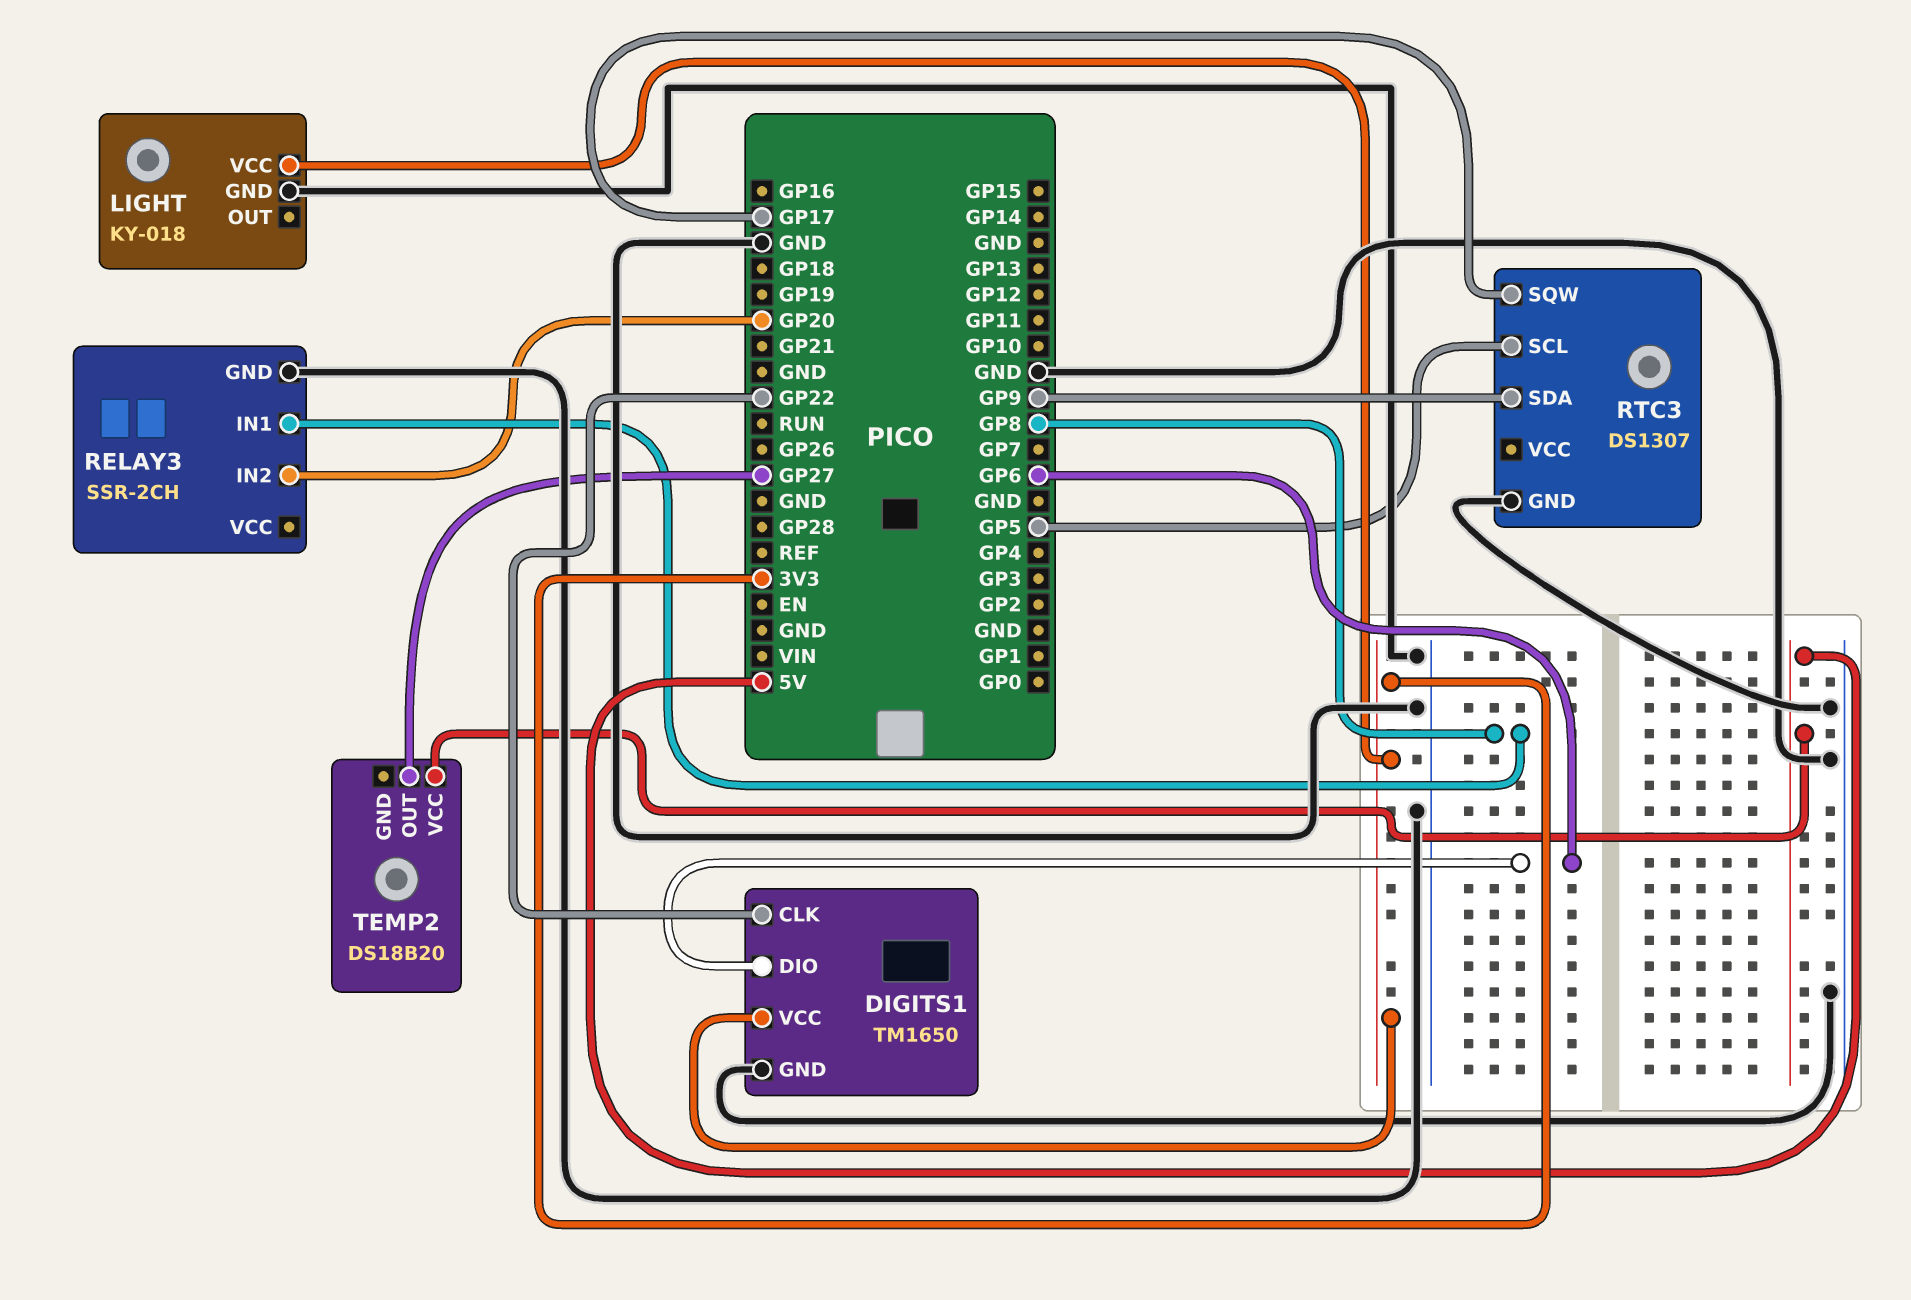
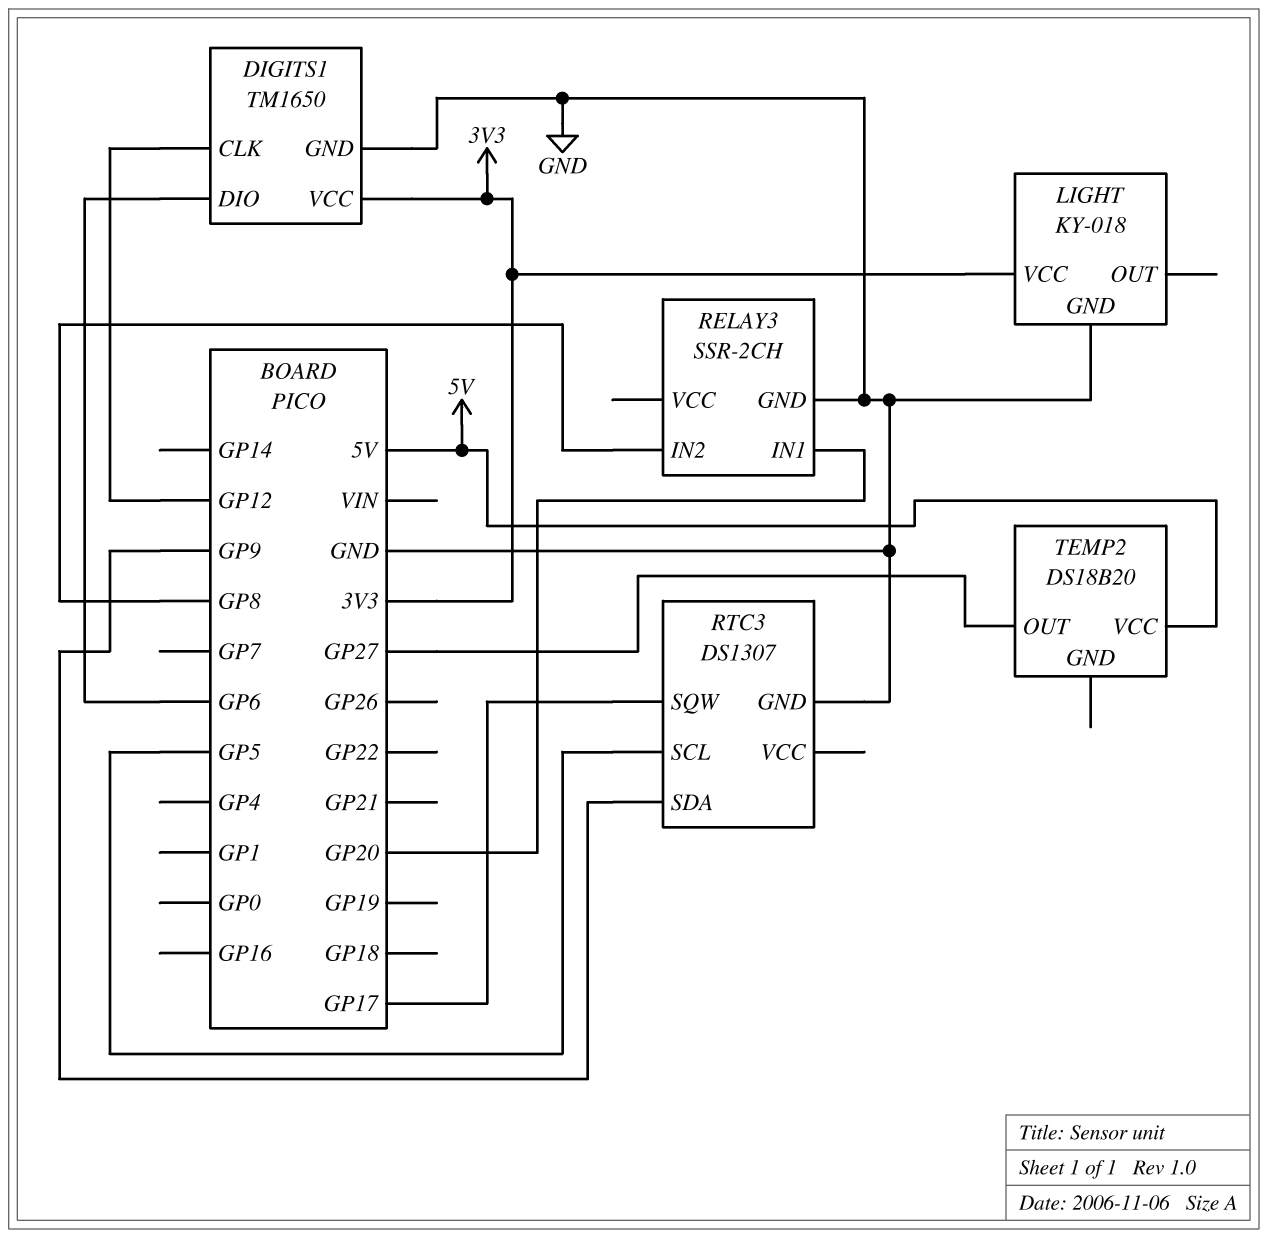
DIGITS1 pin CLK: GP22 -> GP12
RELAY3 pin IN1: GP8 -> GP20
RELAY3 pin IN2: GP20 -> GP8

